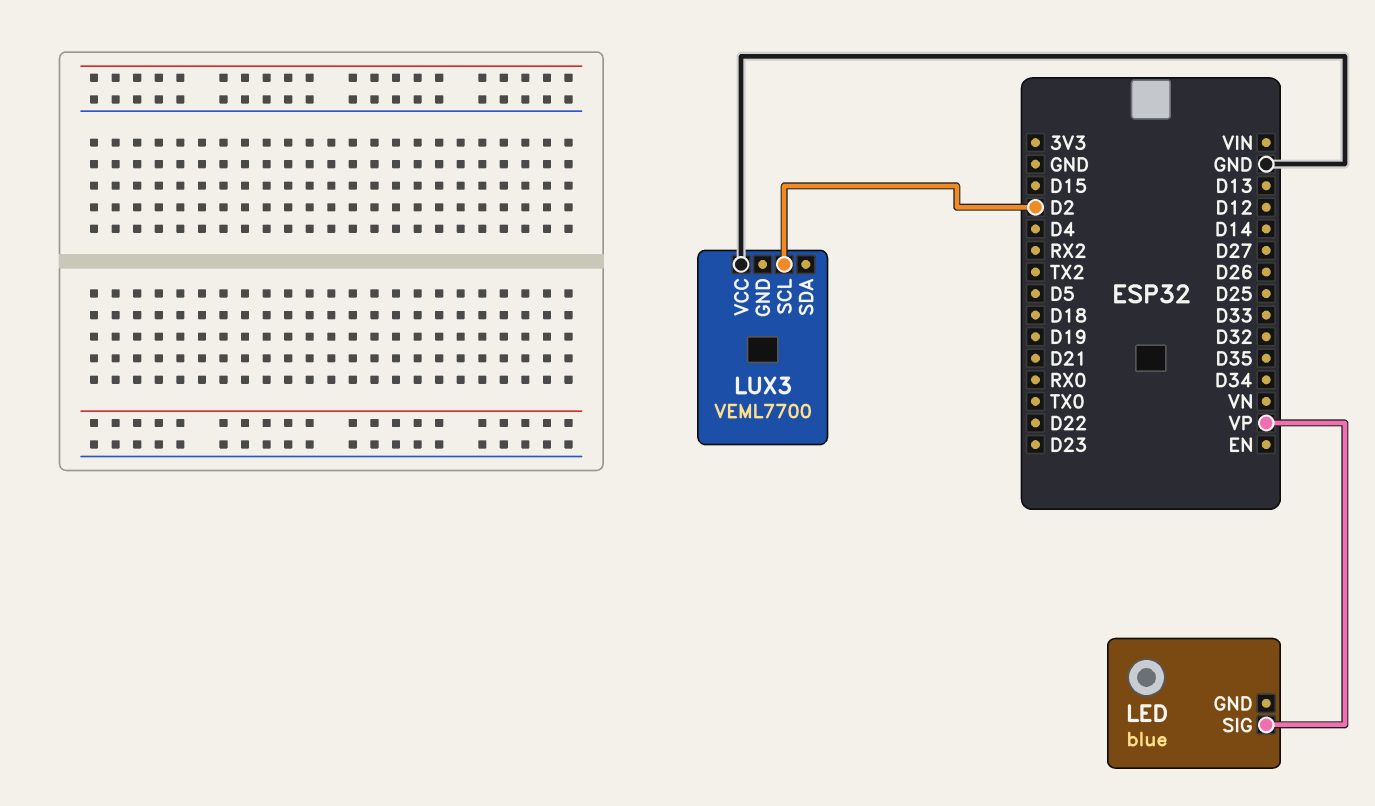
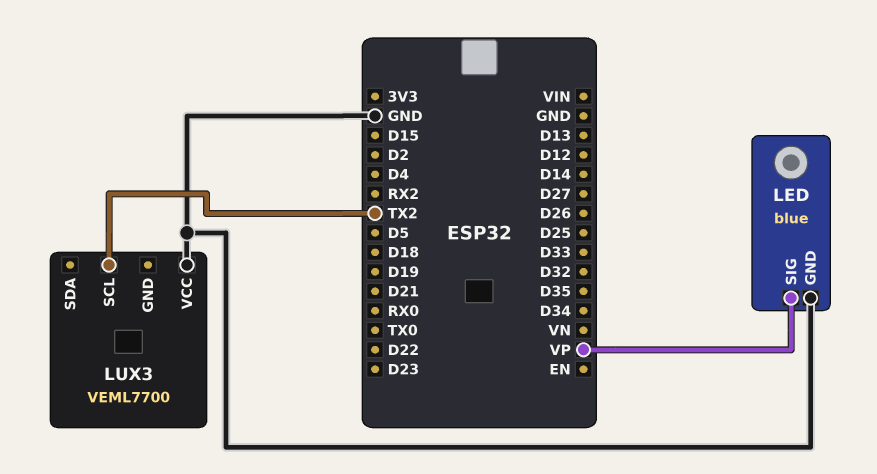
LED pin GND: none -> GND
LUX3 pin SCL: D2 -> TX2

